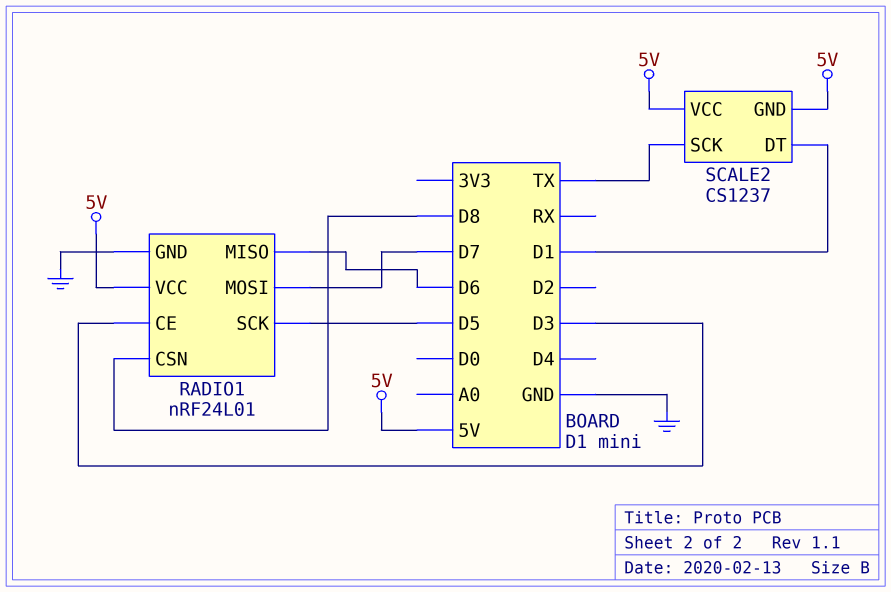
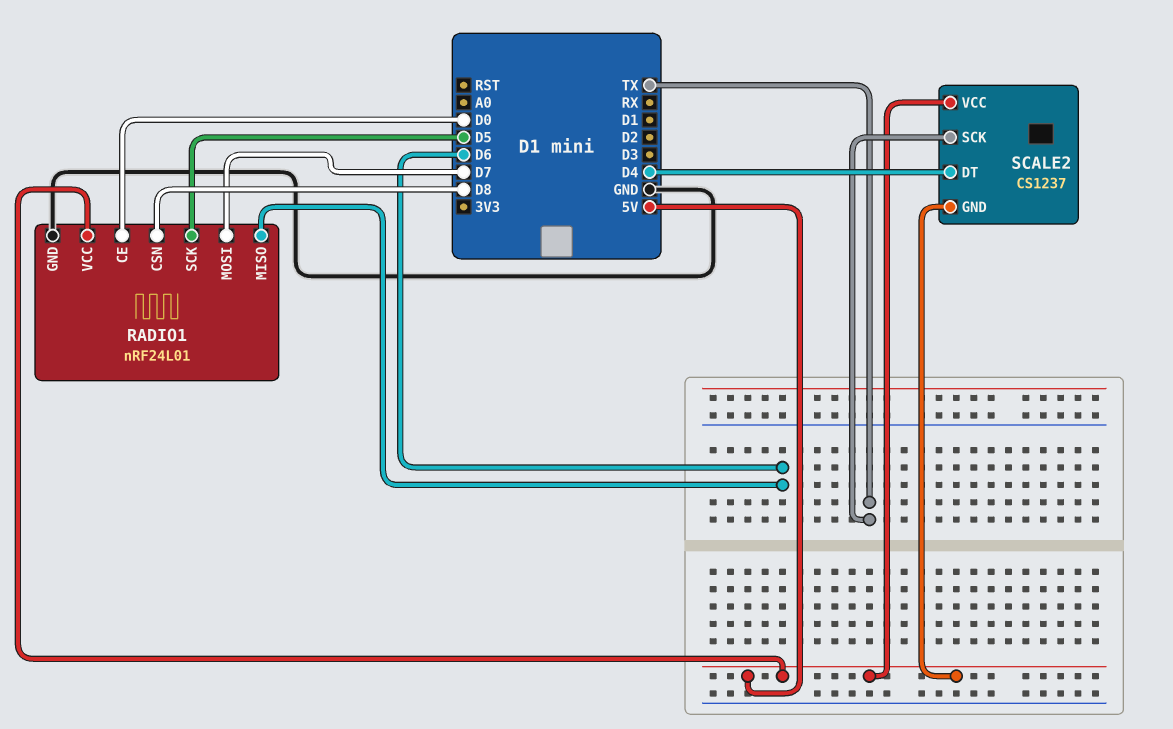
RADIO1 pin CE: D3 -> D0
SCALE2 pin DT: D1 -> D4

